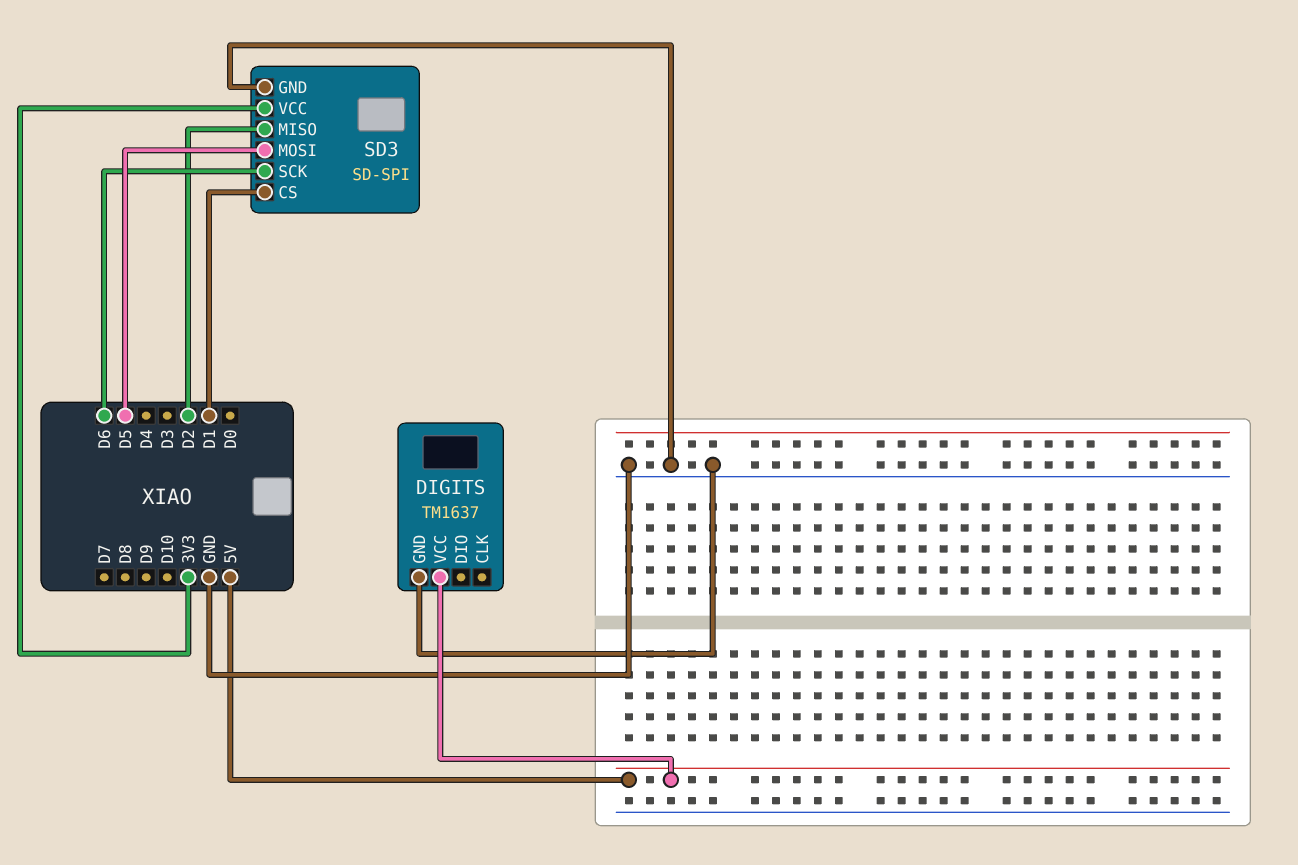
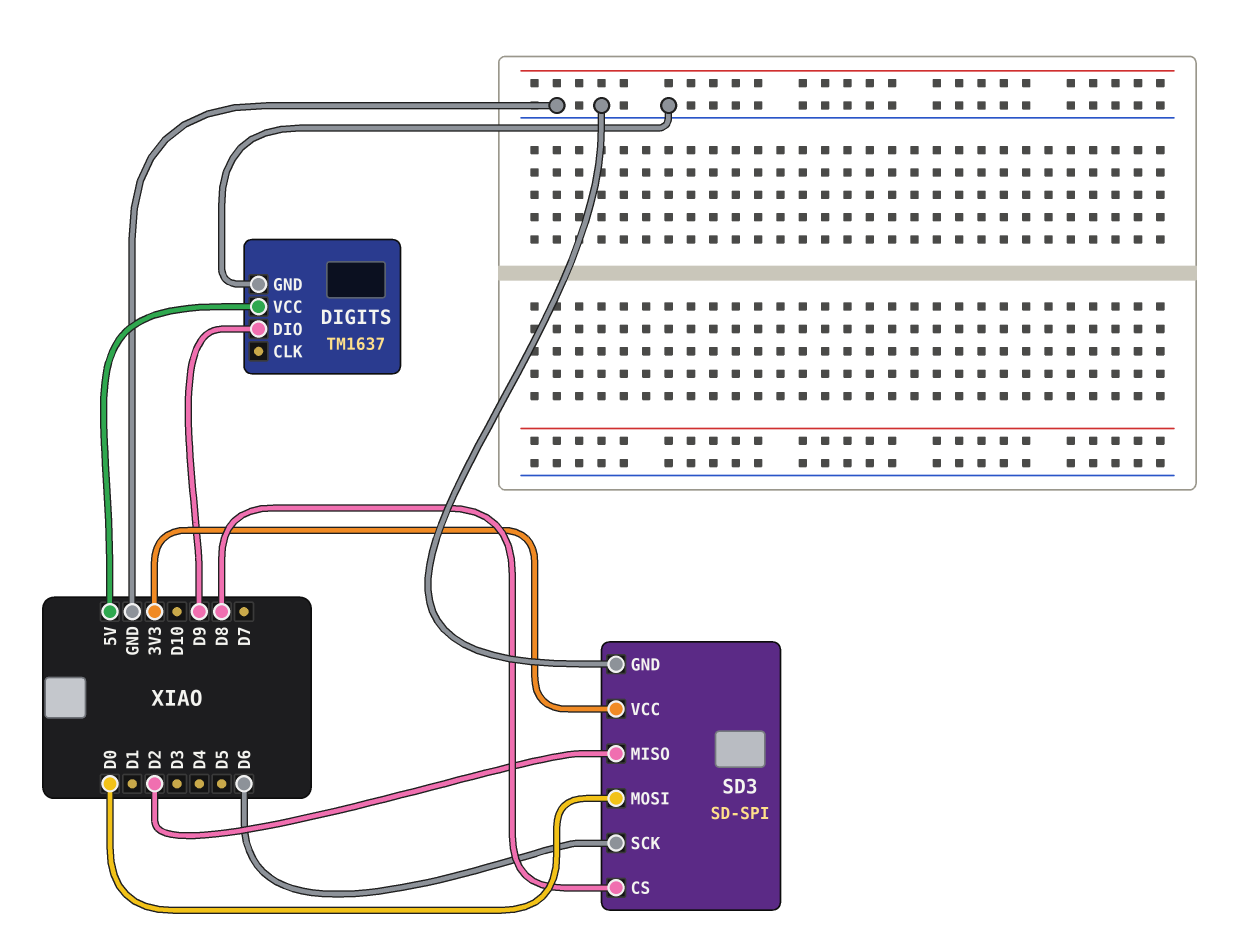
DIGITS pin DIO: none -> D9
SD3 pin CS: D1 -> D8
SD3 pin MOSI: D5 -> D0

